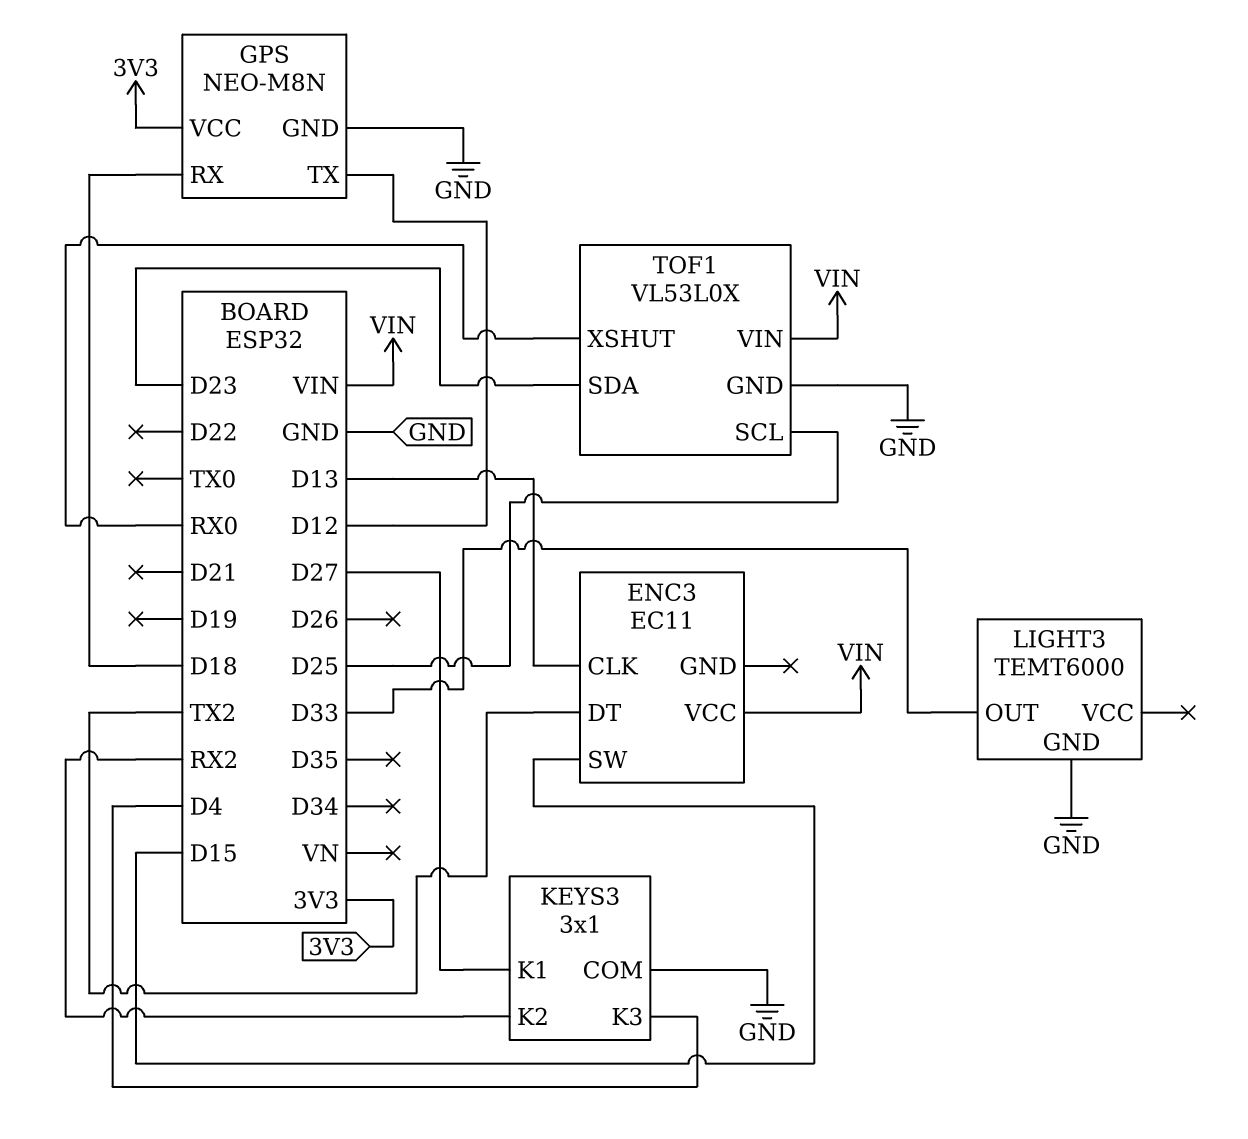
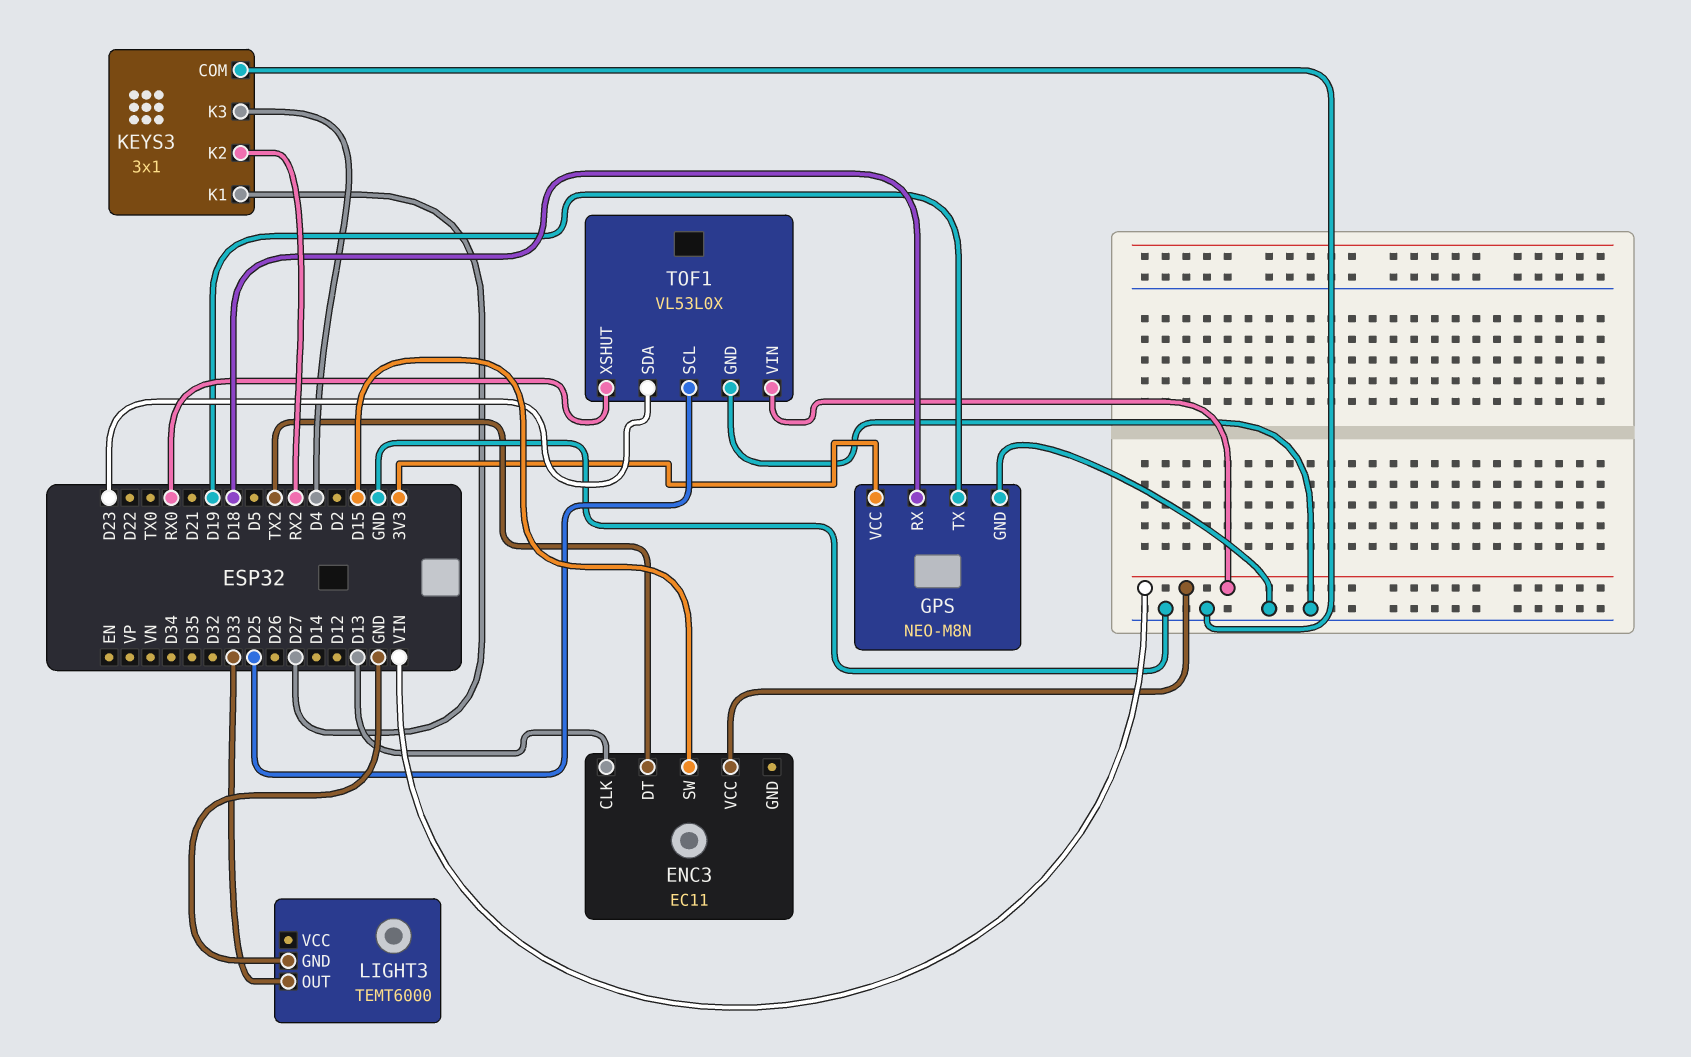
GPS pin TX: D12 -> D19

